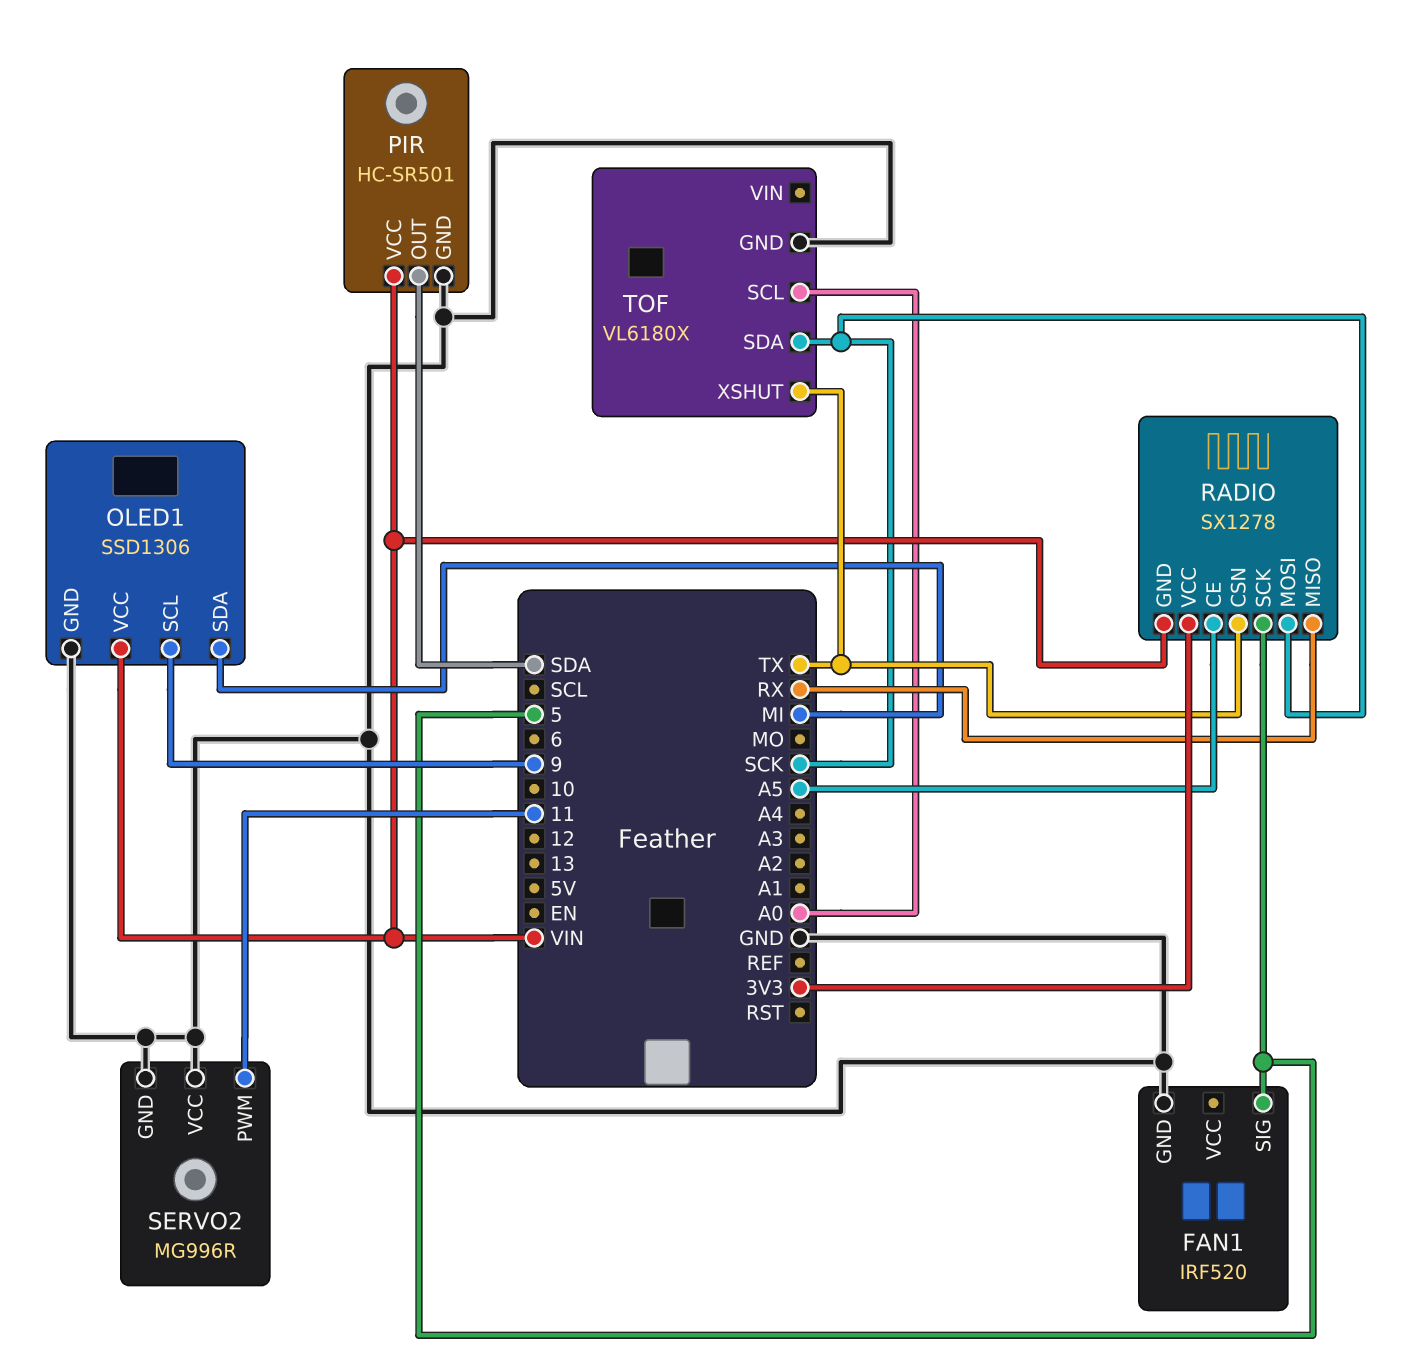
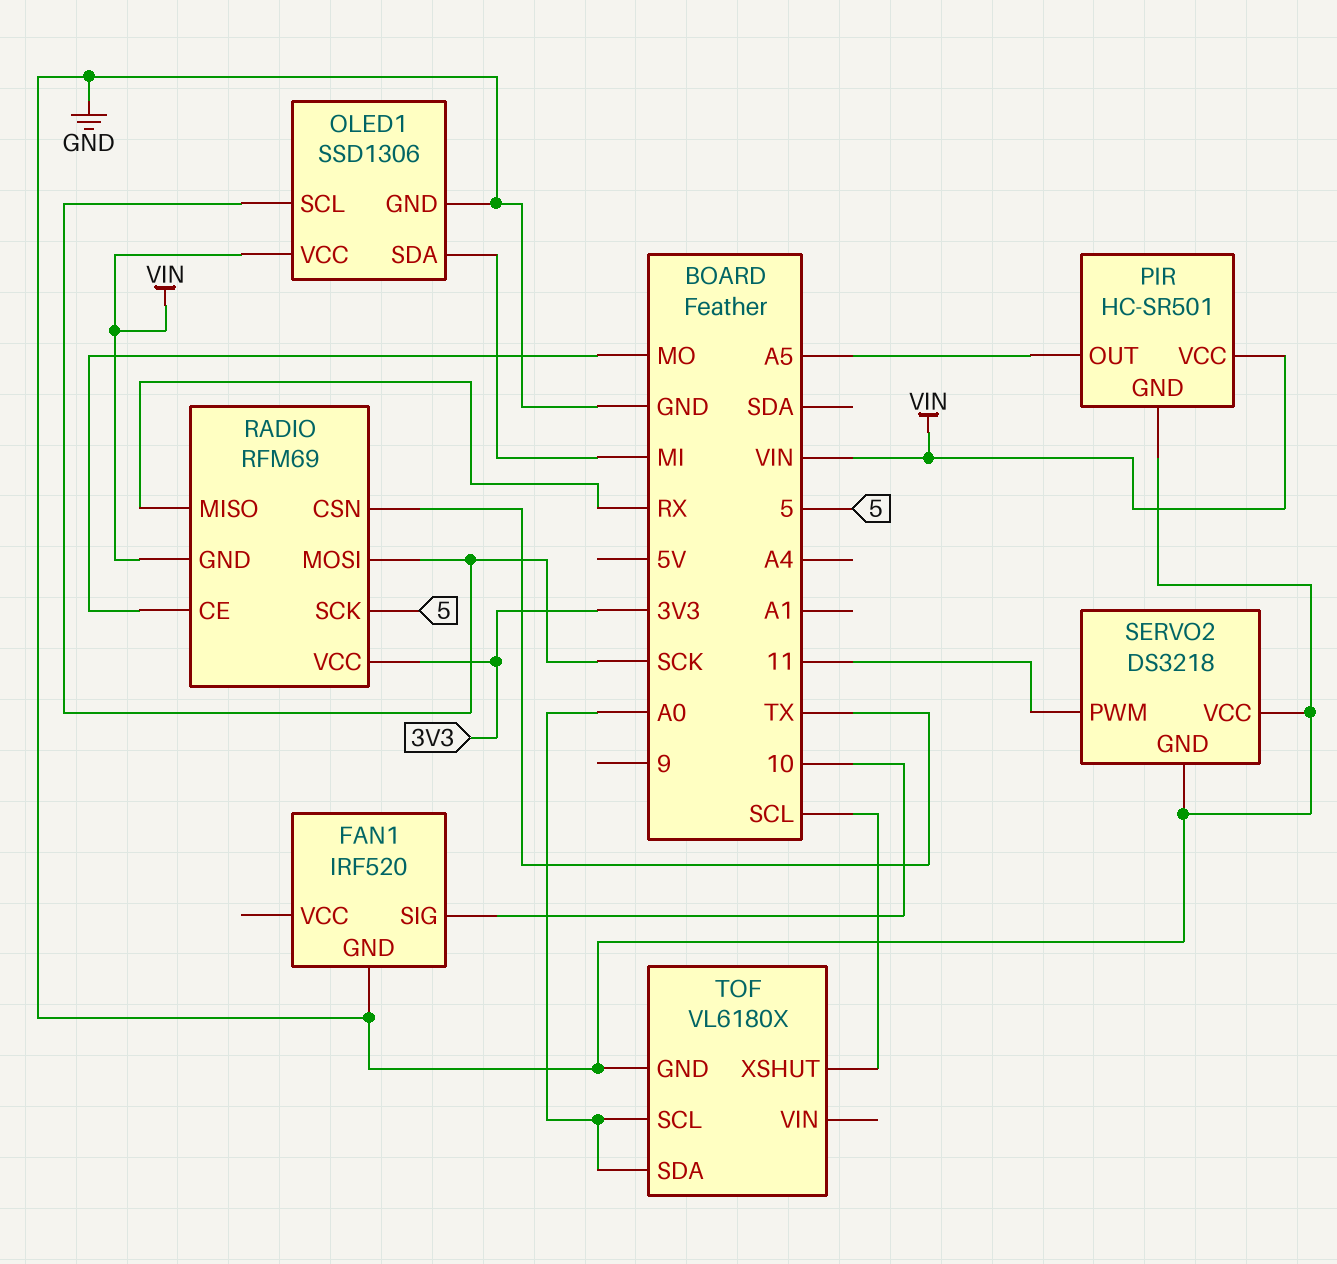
FAN1 pin SIG: 5 -> 10
OLED1 pin SCL: 9 -> SCK
PIR pin OUT: SDA -> A5
RADIO: SX1278 -> RFM69
RADIO pin CE: A5 -> MO
SERVO2: MG996R -> DS3218
TOF pin SDA: SCK -> A0
TOF pin XSHUT: TX -> SCL

